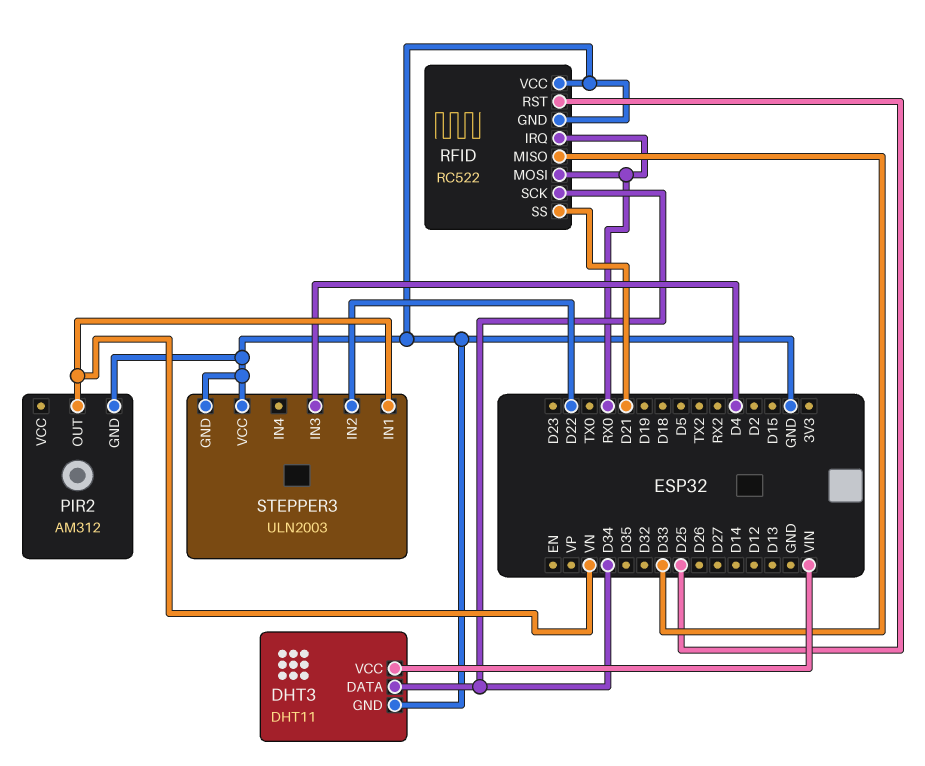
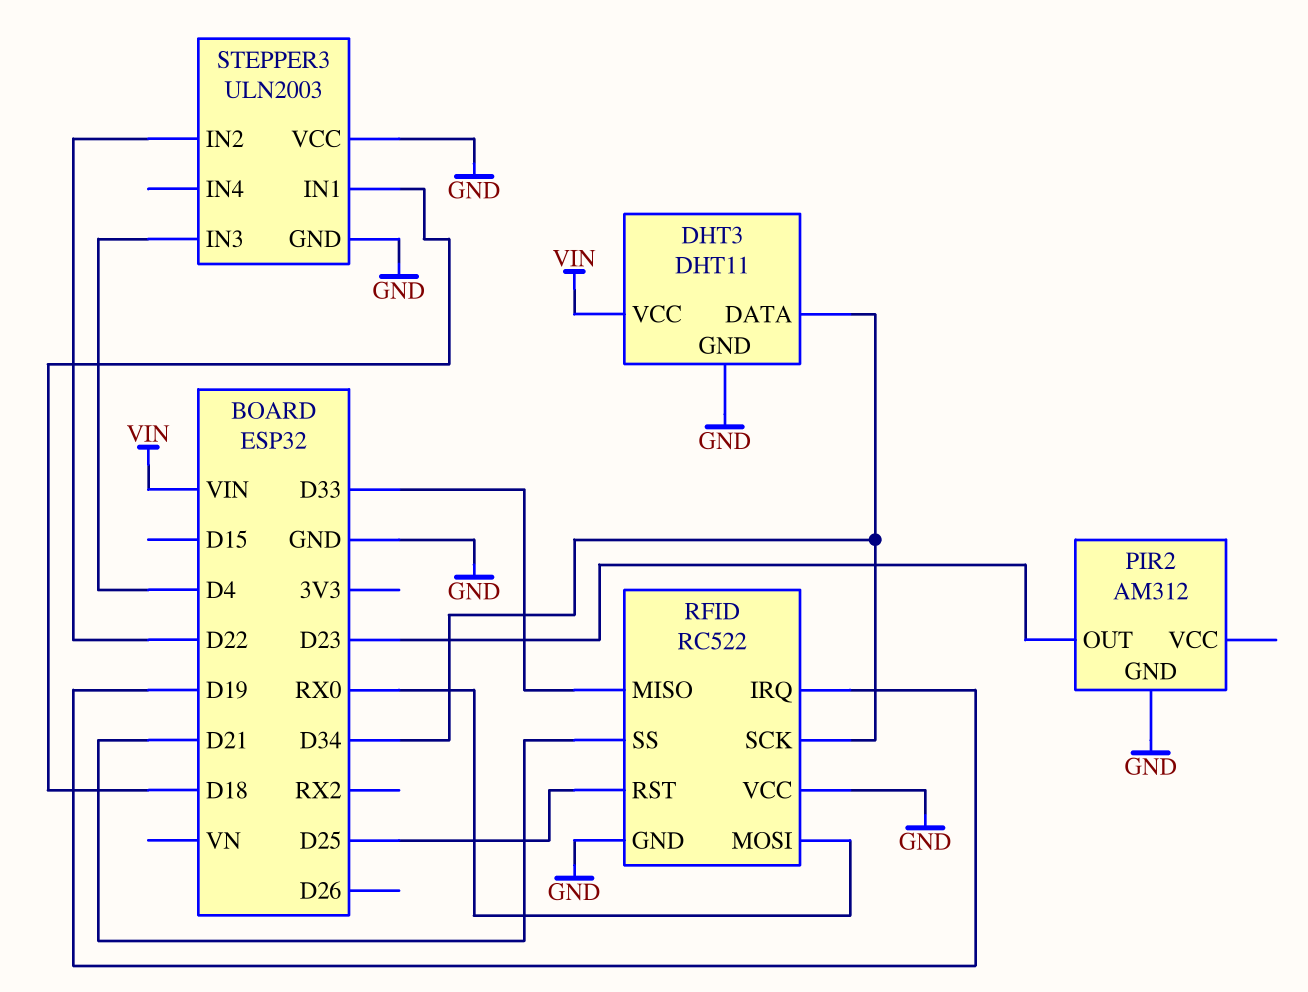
PIR2 pin OUT: VN -> D23
RFID pin IRQ: RX0 -> D19
STEPPER3 pin IN1: VN -> D18

